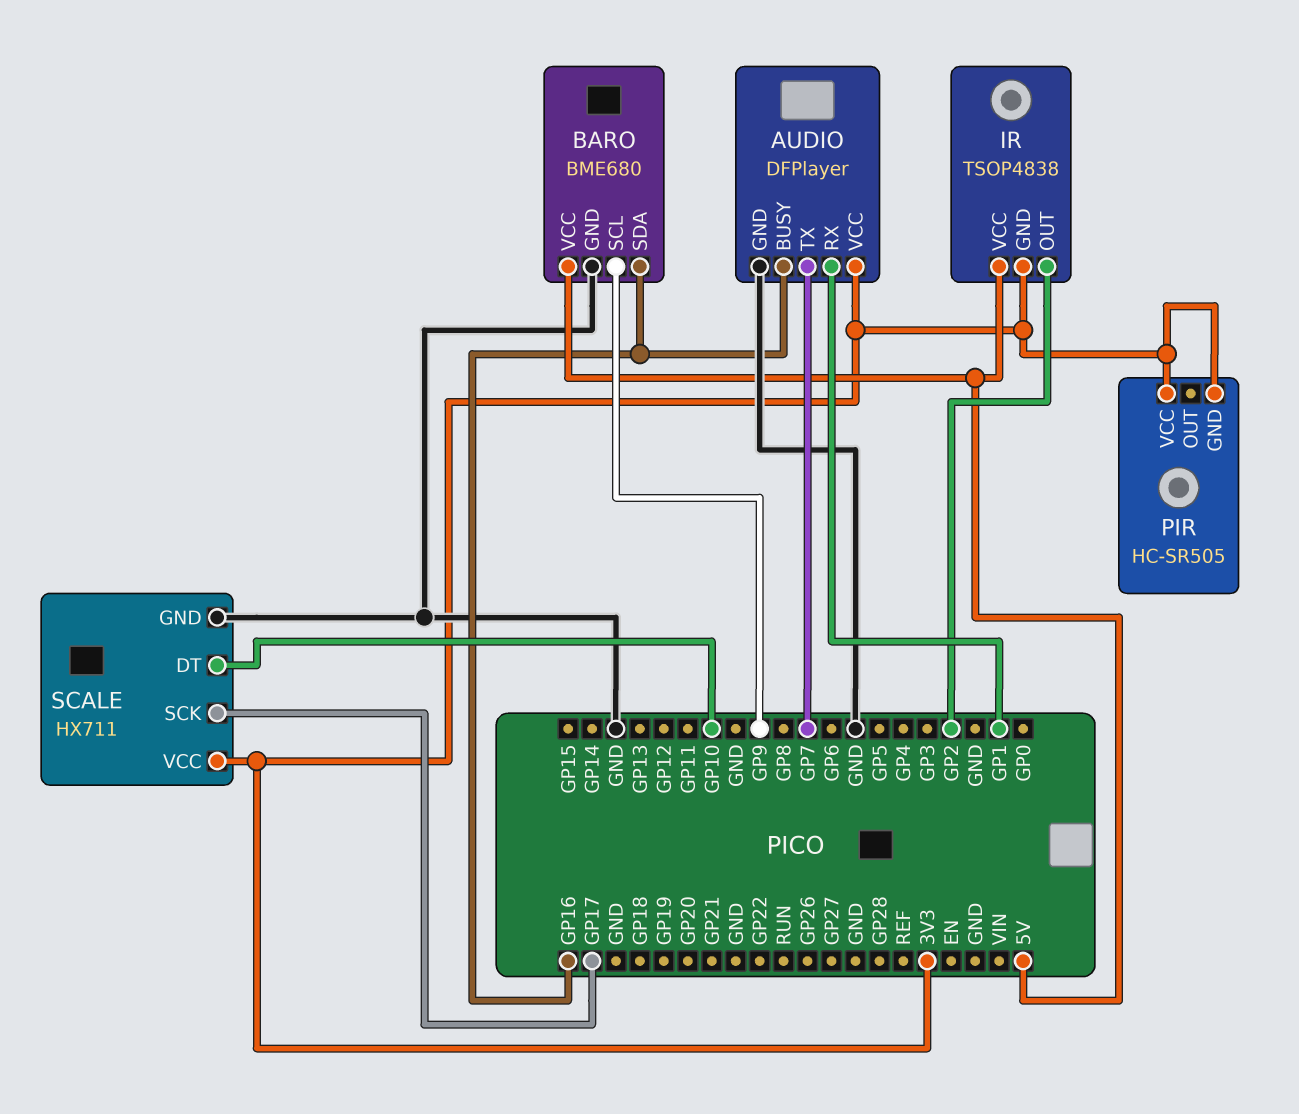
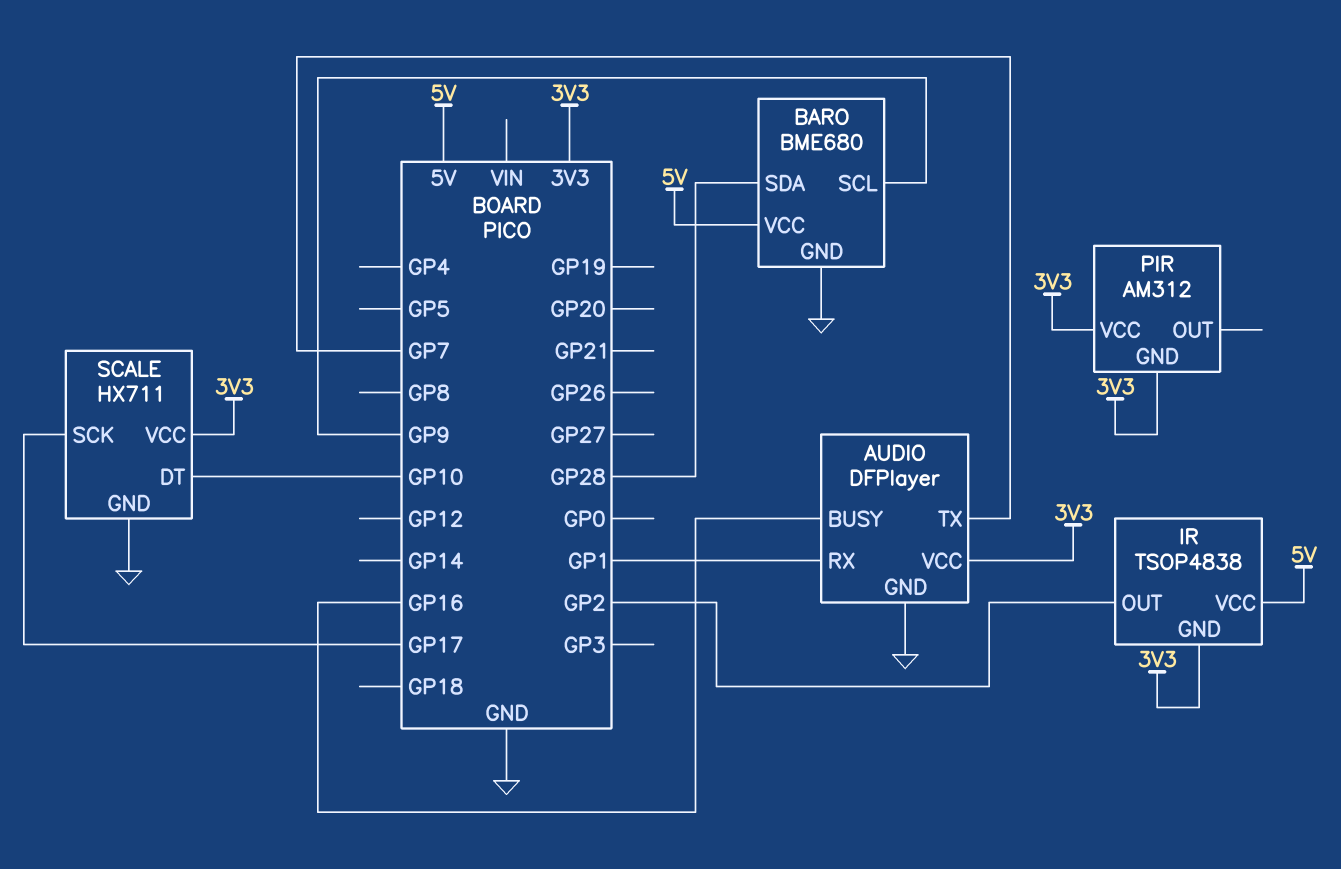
BARO pin SDA: GP16 -> GP28
PIR: HC-SR505 -> AM312

